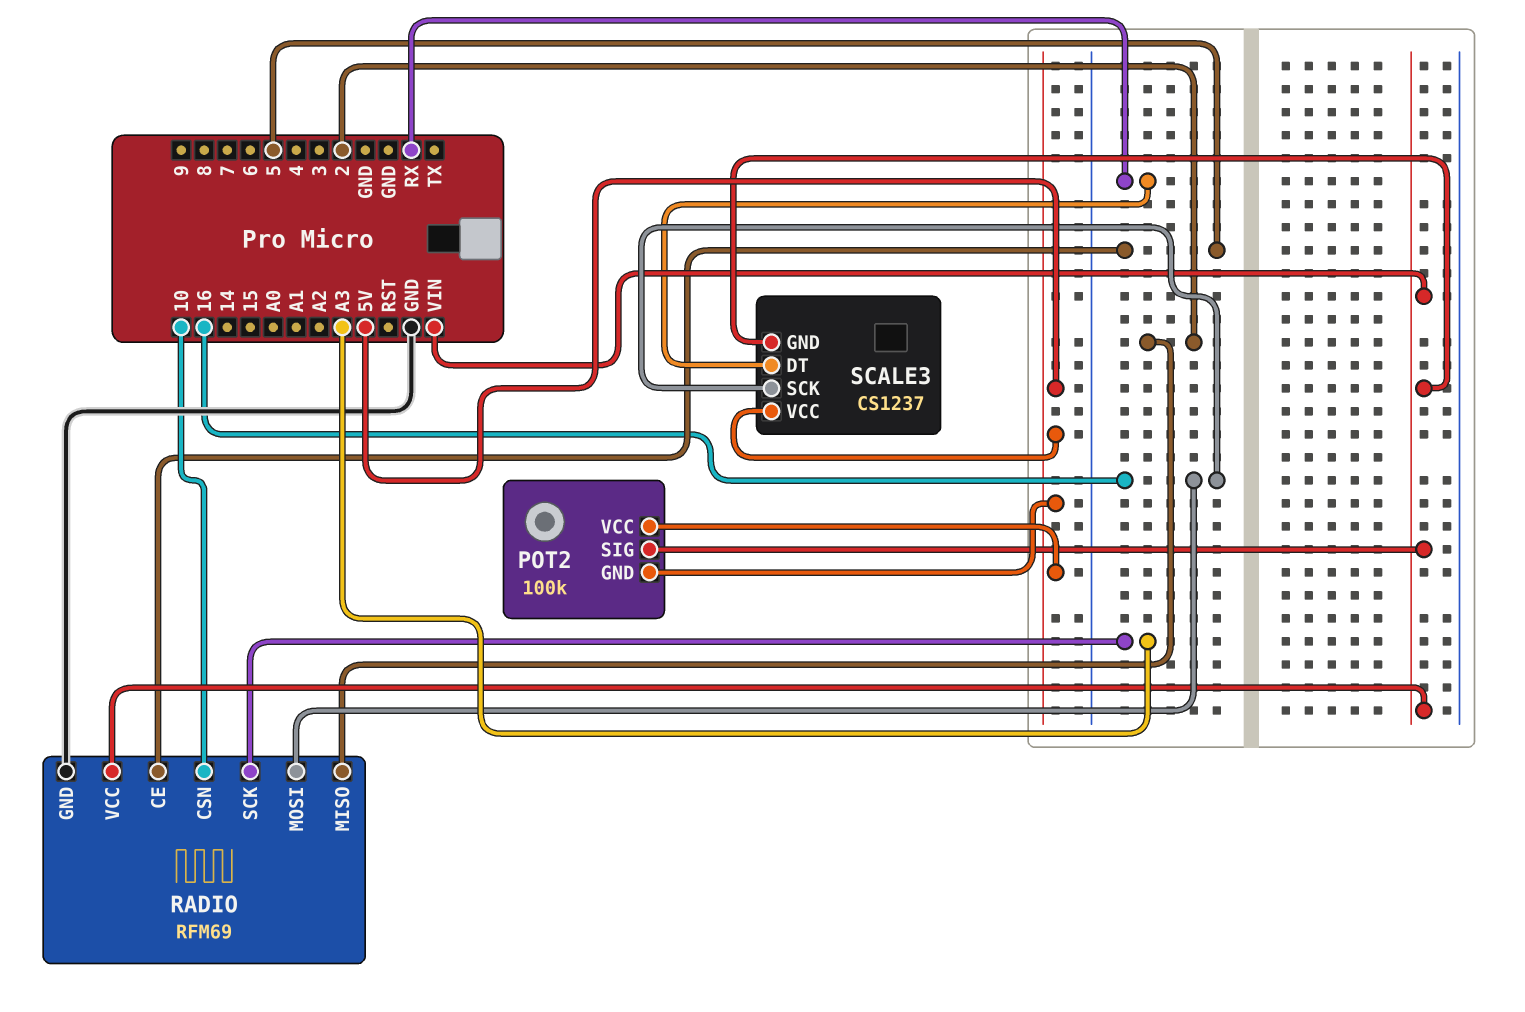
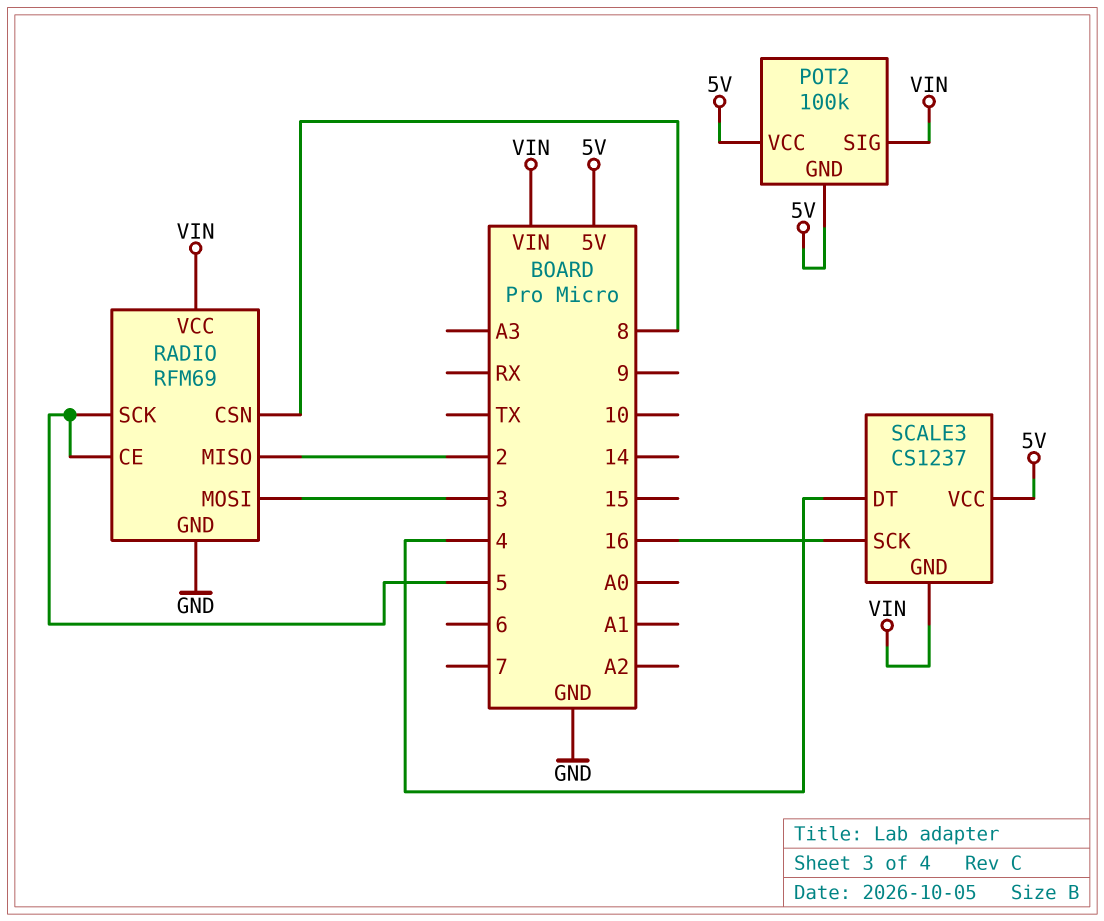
RADIO pin CSN: 10 -> 8
RADIO pin MOSI: 16 -> 3
RADIO pin SCK: A3 -> 5
SCALE3 pin DT: RX -> 4

